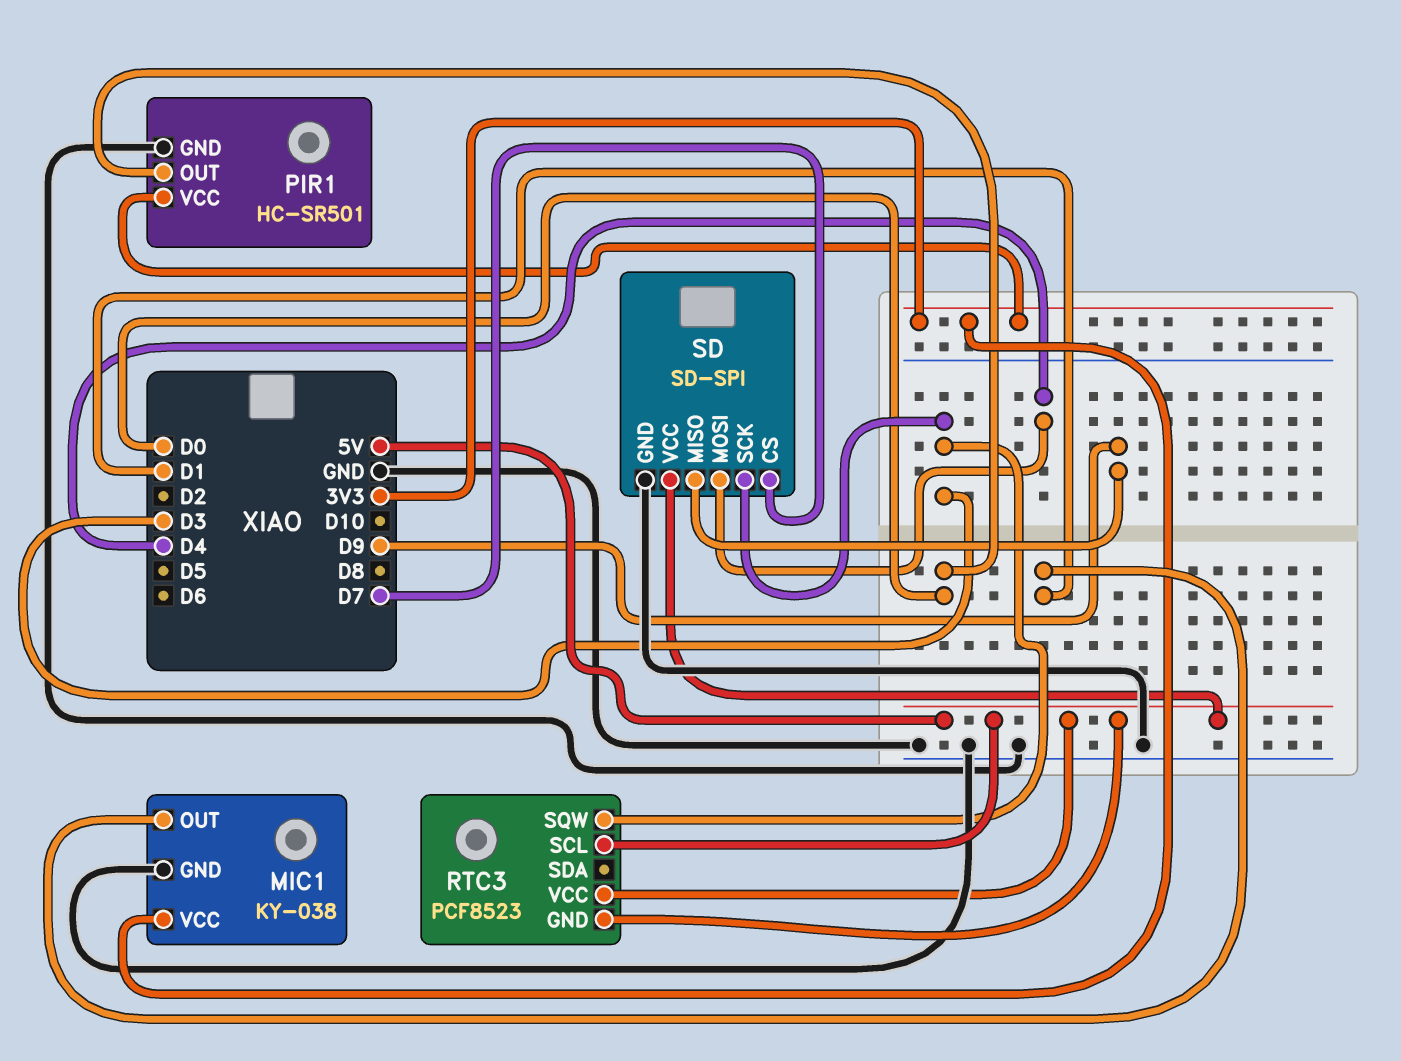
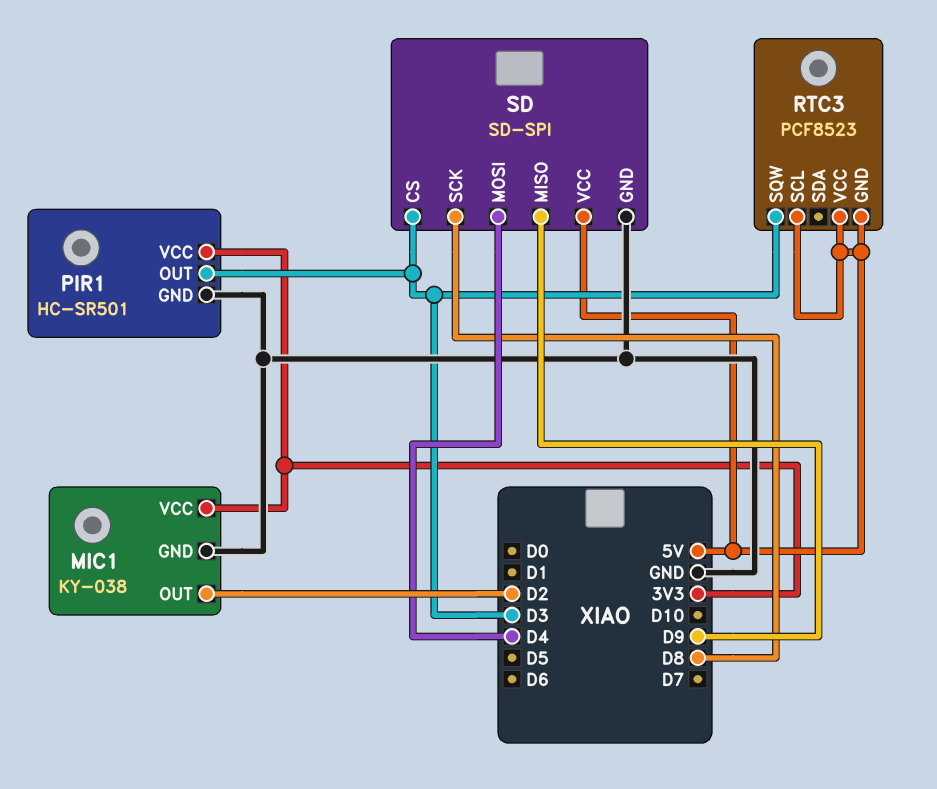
MIC1 pin OUT: D1 -> D2
PIR1 pin OUT: D0 -> D3
SD pin CS: D7 -> D3
SD pin SCK: D3 -> D8

